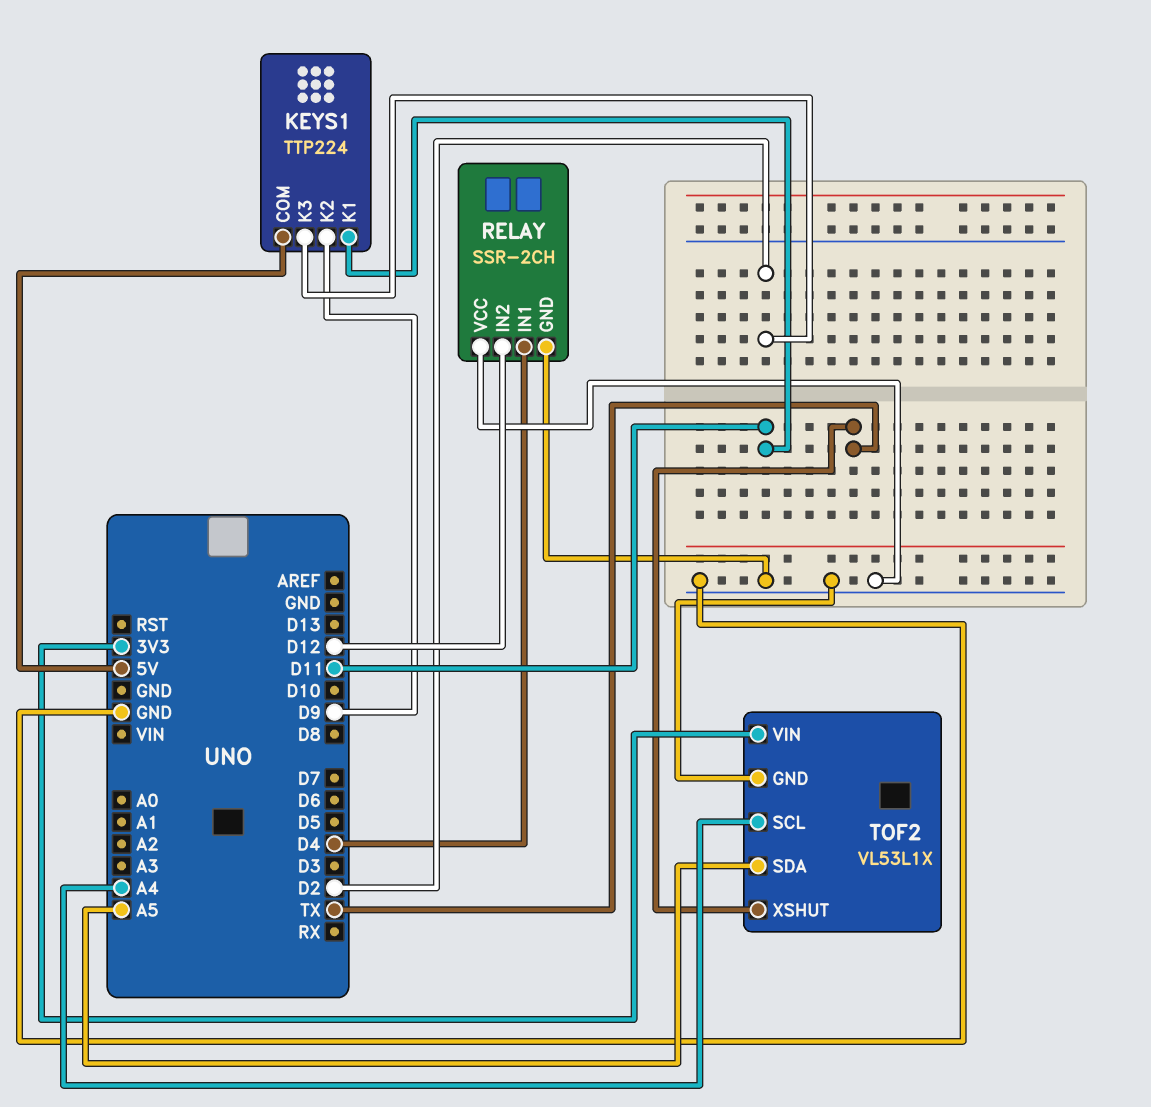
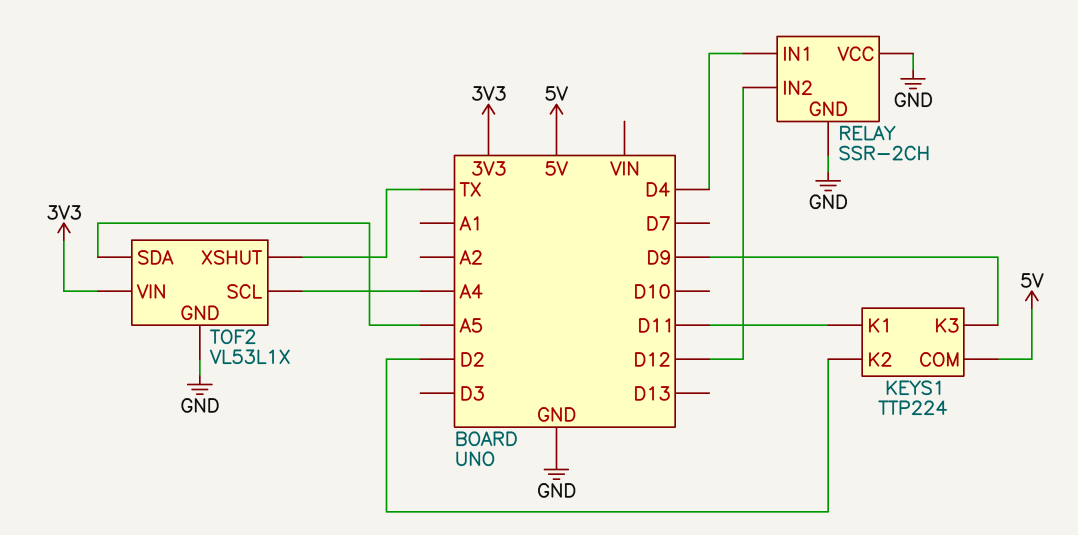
KEYS1 pin K2: D9 -> D2
KEYS1 pin K3: D2 -> D9

